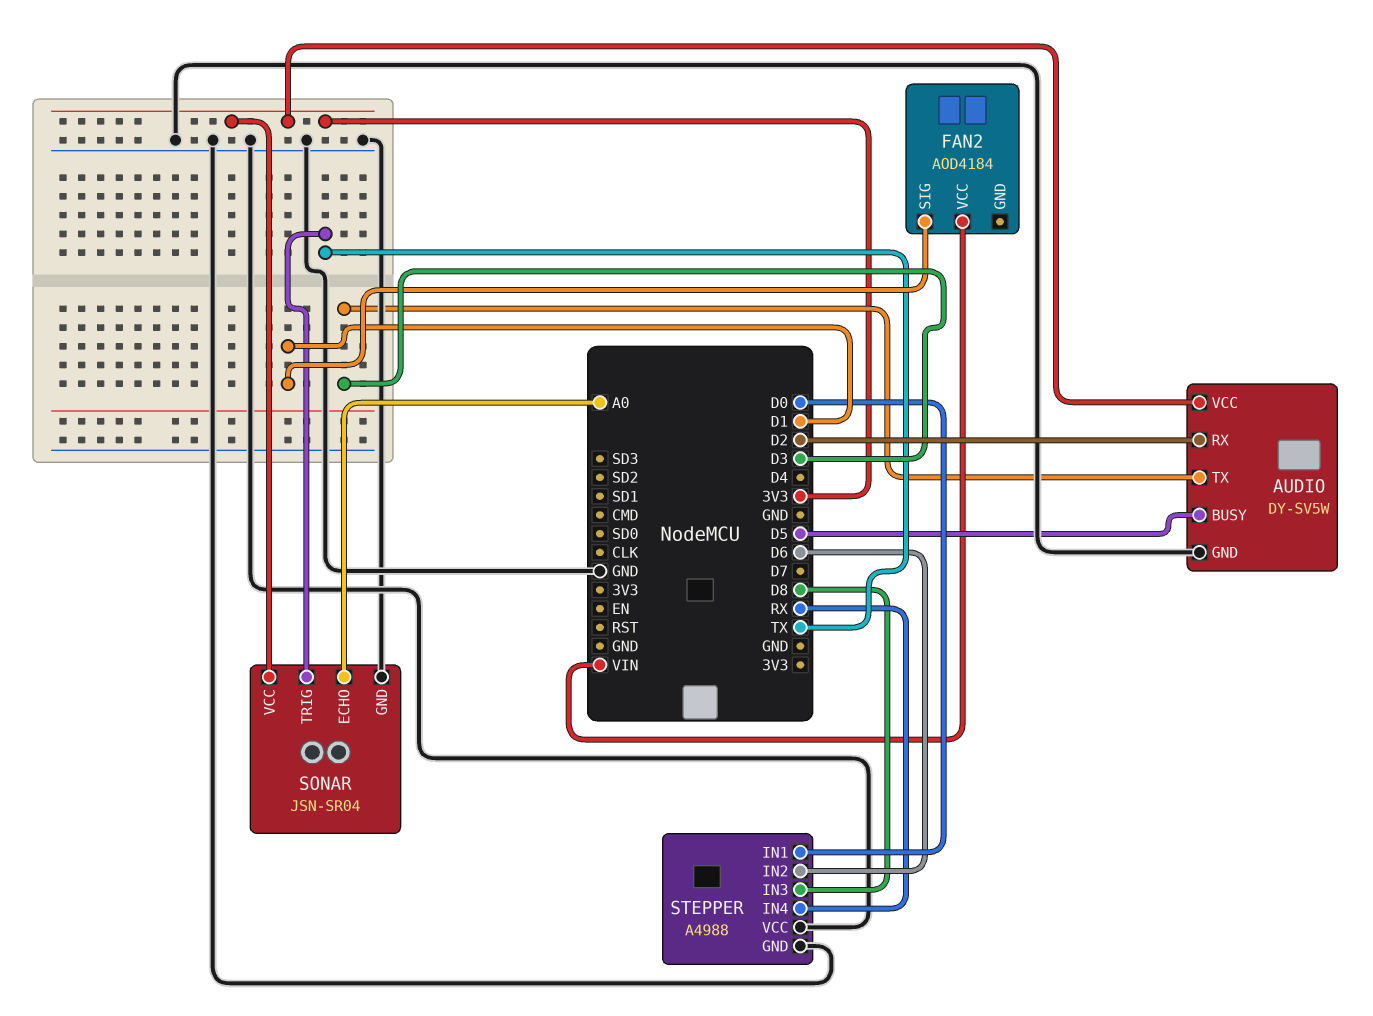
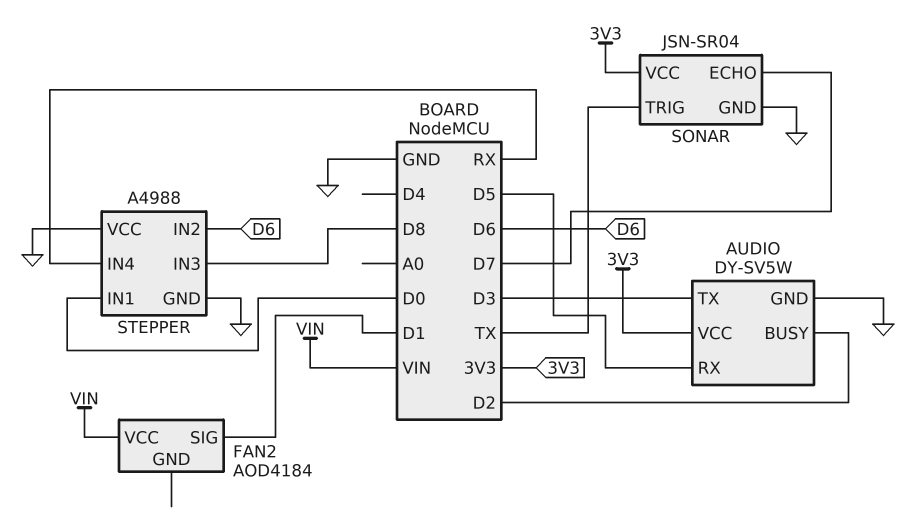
AUDIO pin BUSY: D5 -> D2
AUDIO pin RX: D2 -> D5
SONAR pin ECHO: A0 -> D7

